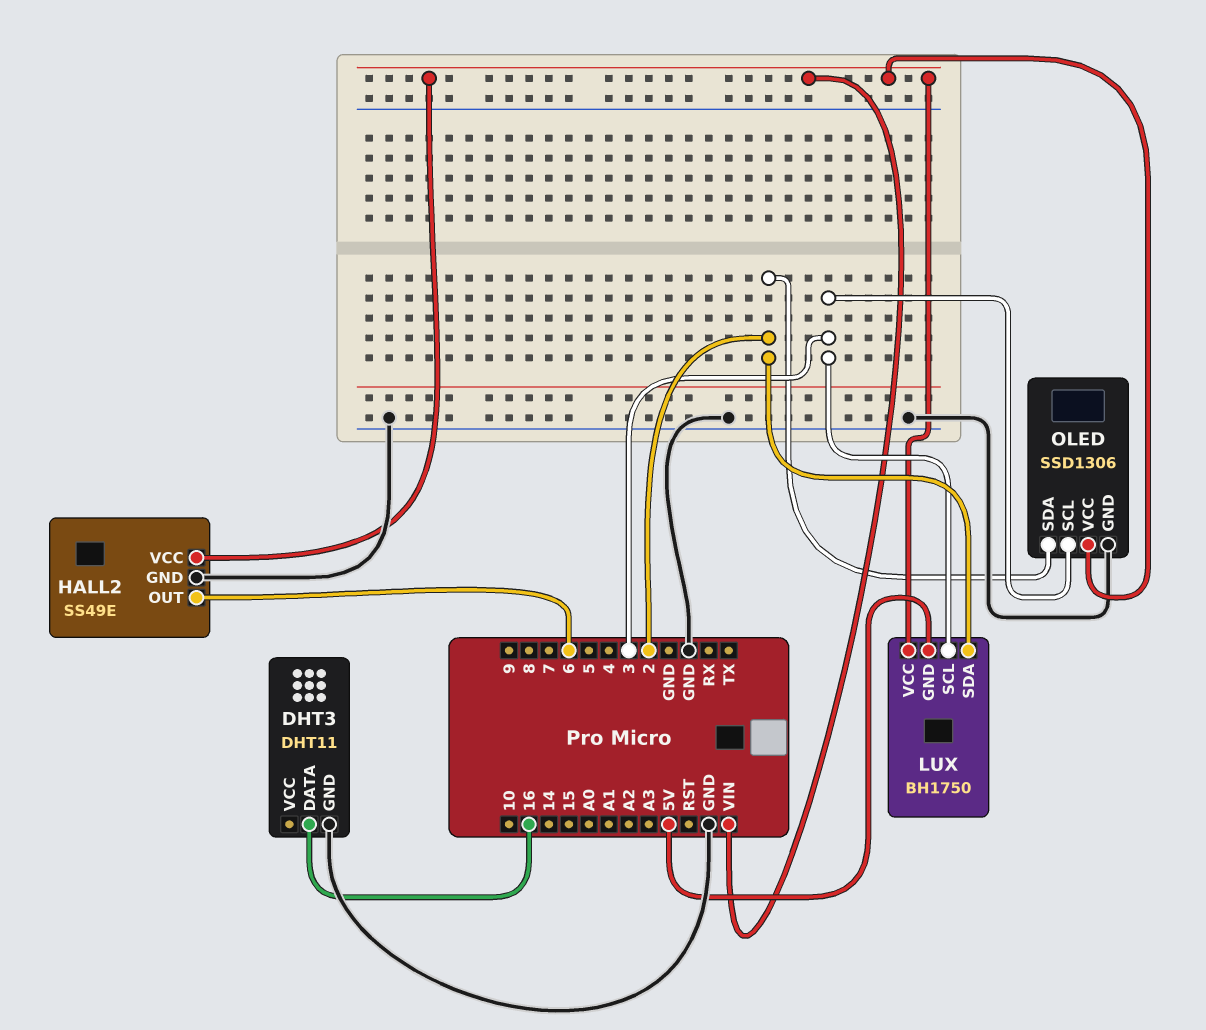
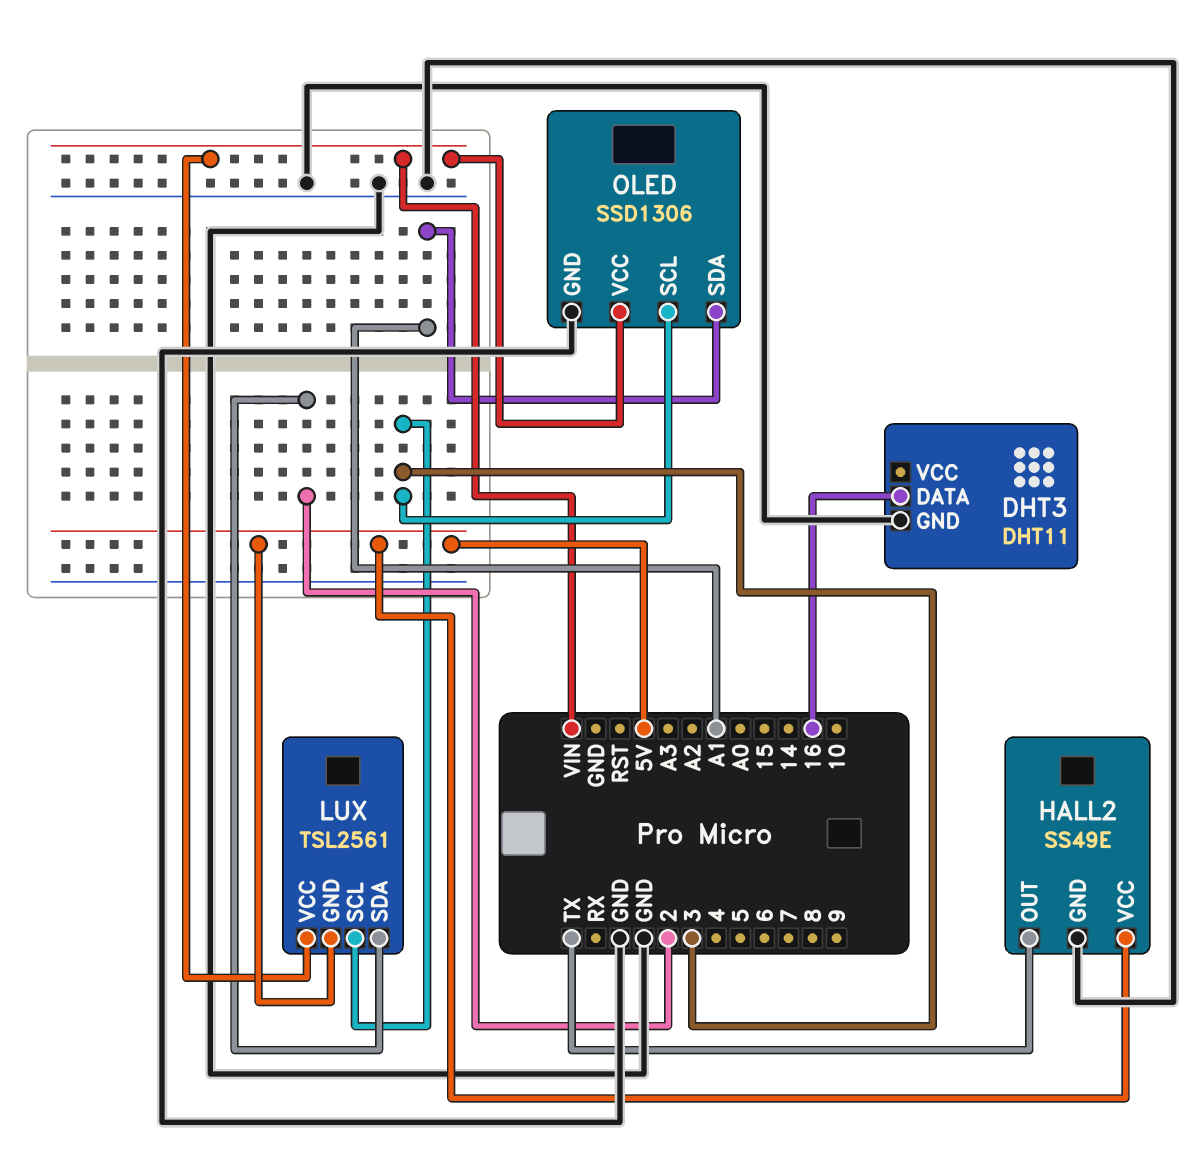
HALL2 pin OUT: 6 -> TX
HALL2 pin VCC: VIN -> 5V
LUX: BH1750 -> TSL2561
OLED pin SDA: 2 -> A1

